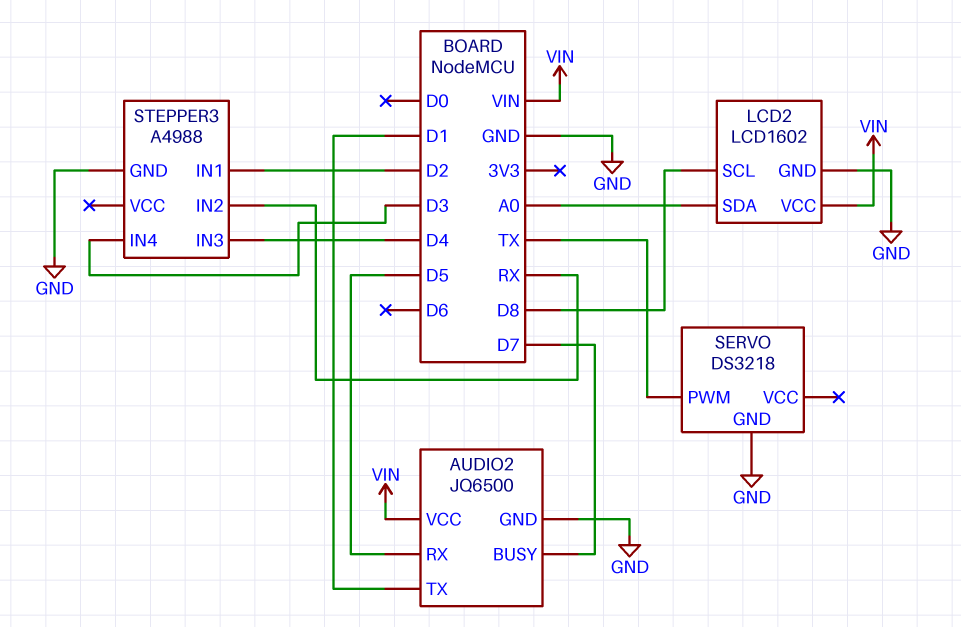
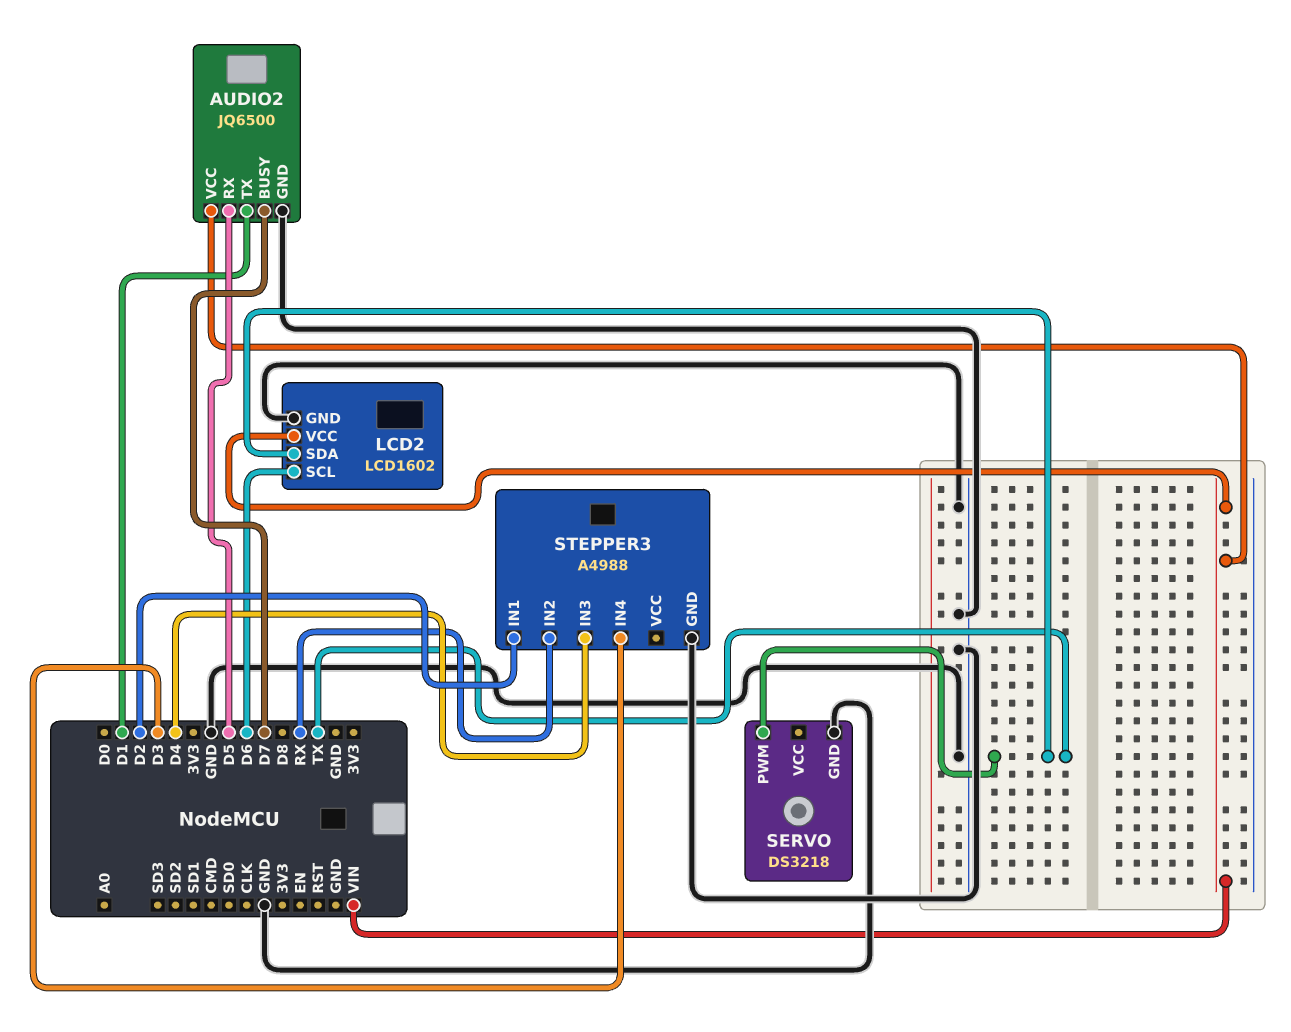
LCD2 pin SCL: D8 -> D6
LCD2 pin SDA: A0 -> TX

